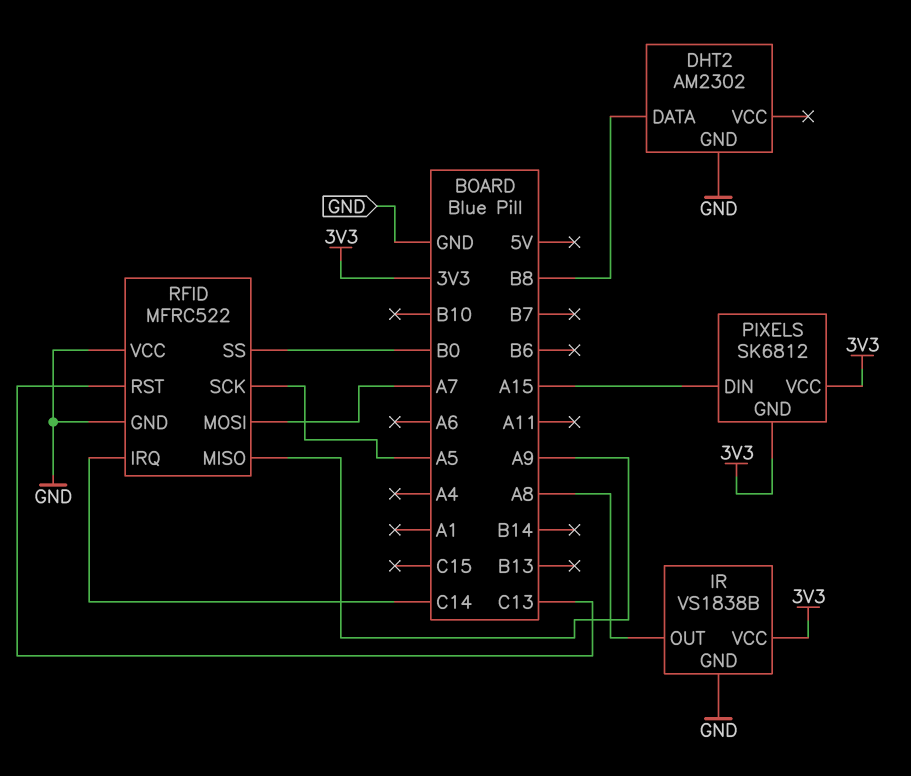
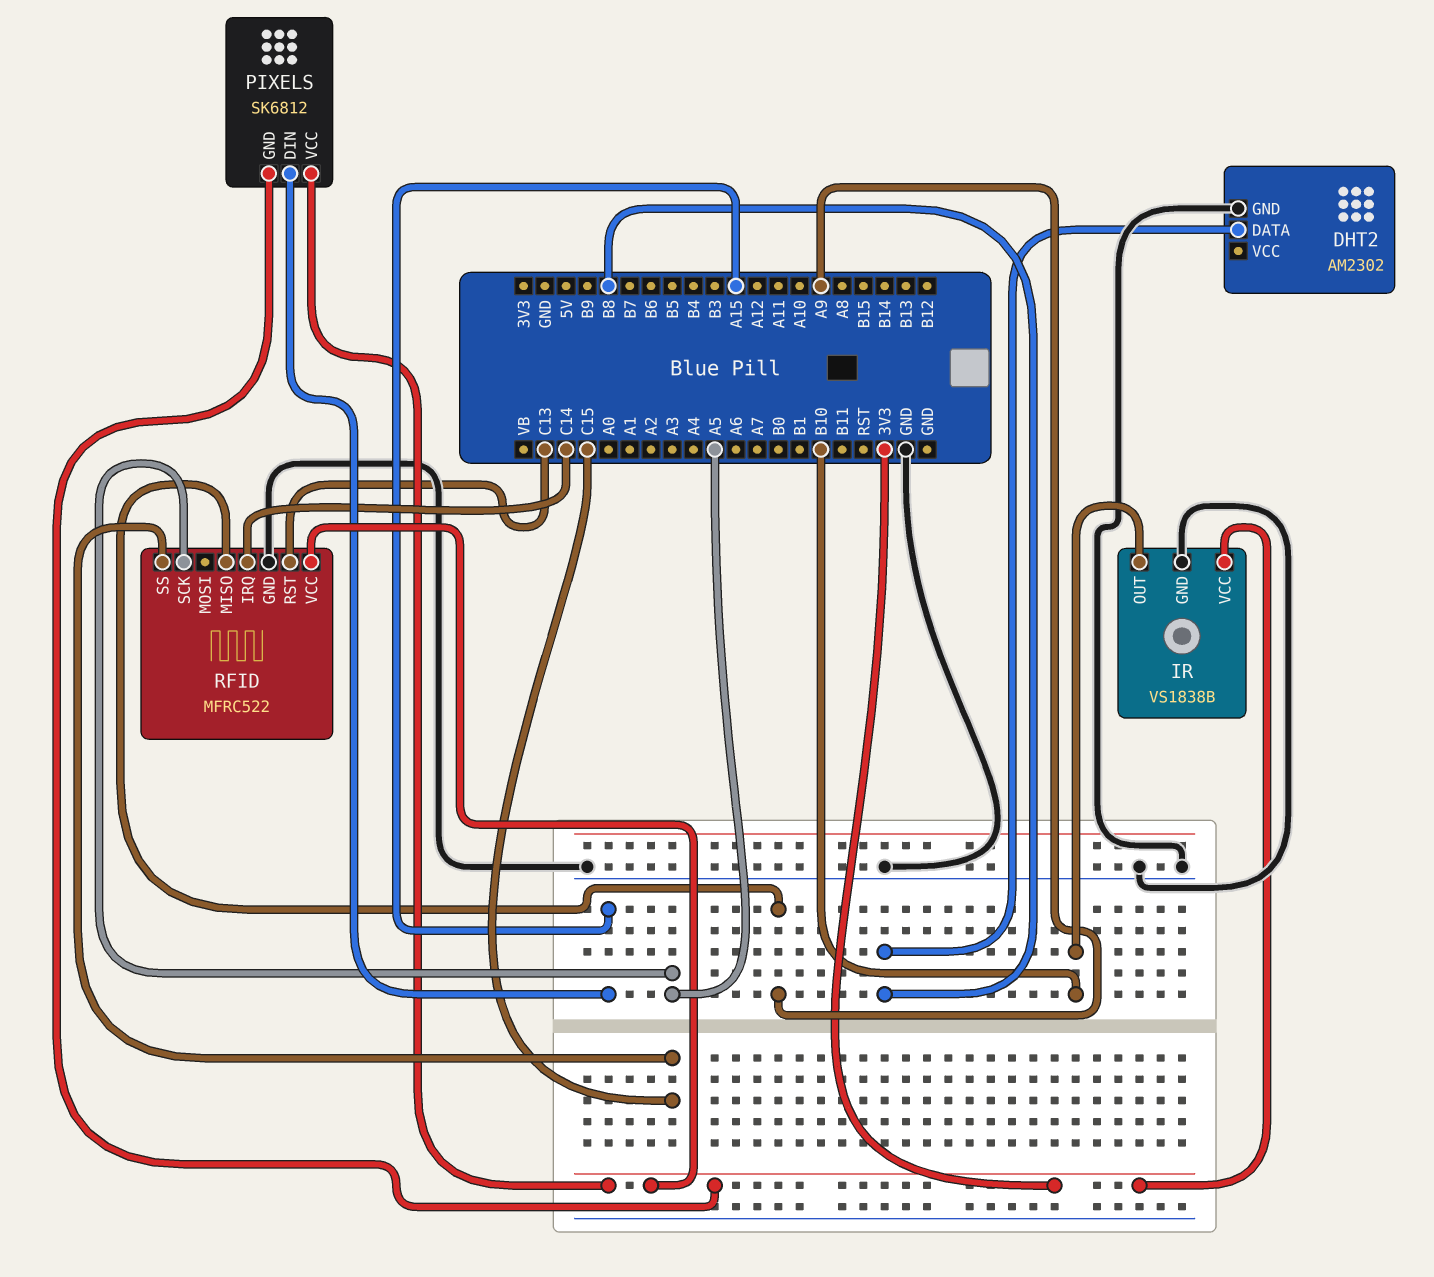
IR pin OUT: A8 -> B10
RFID pin MOSI: A7 -> none
RFID pin SS: B0 -> C15
RFID pin VCC: GND -> 3V3

